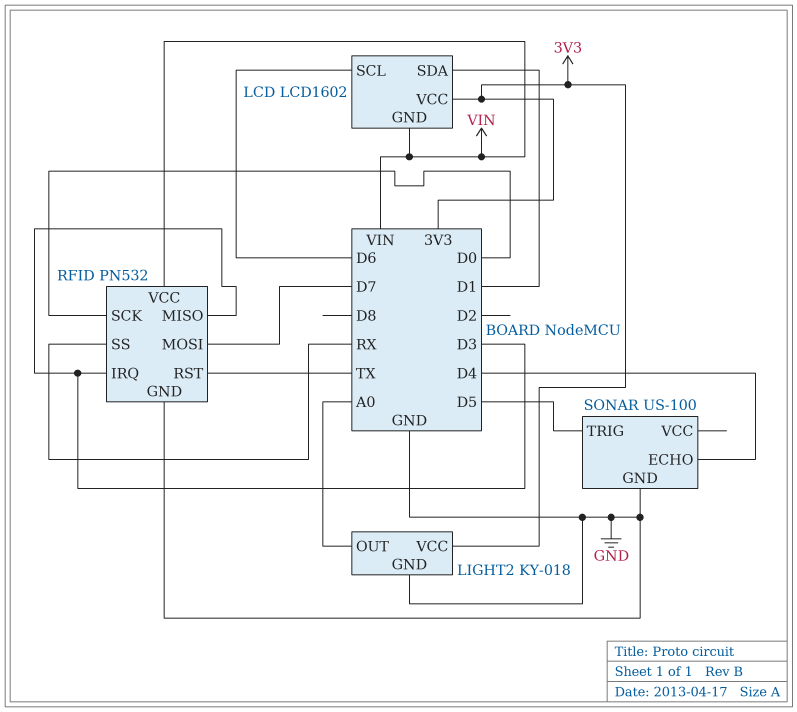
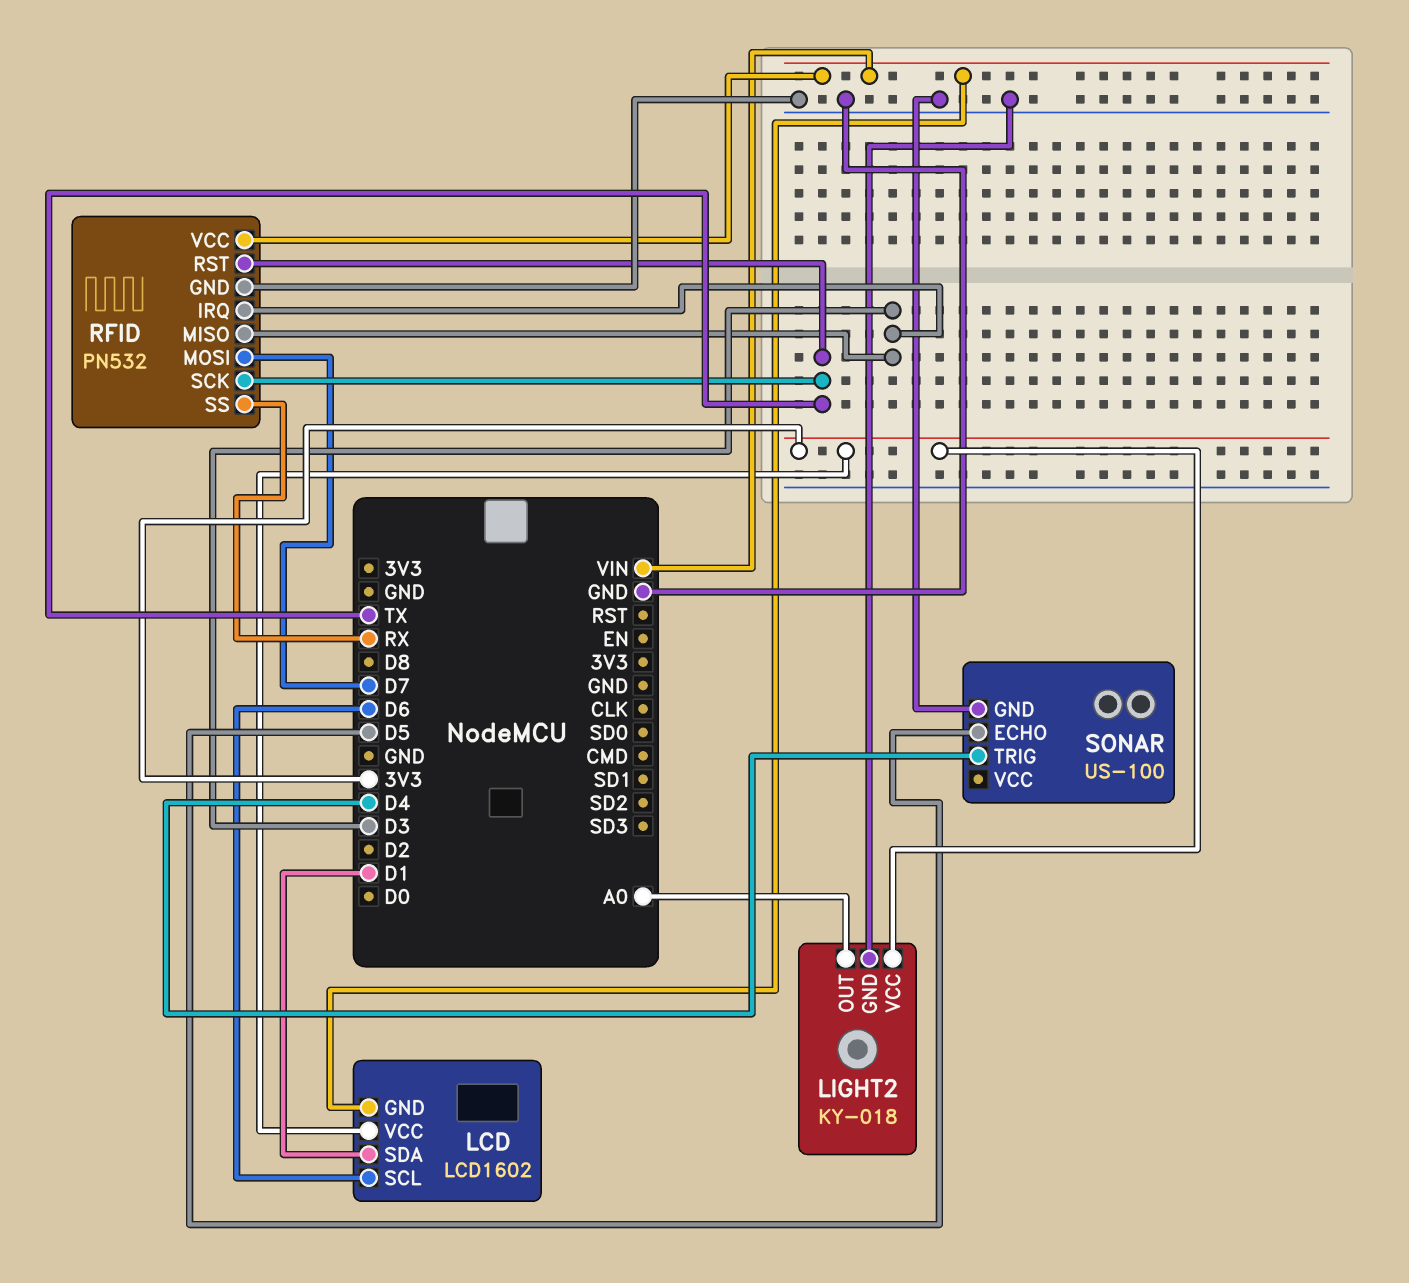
RFID pin SCK: D0 -> TX
SONAR pin ECHO: D4 -> D5
SONAR pin TRIG: D5 -> D4

